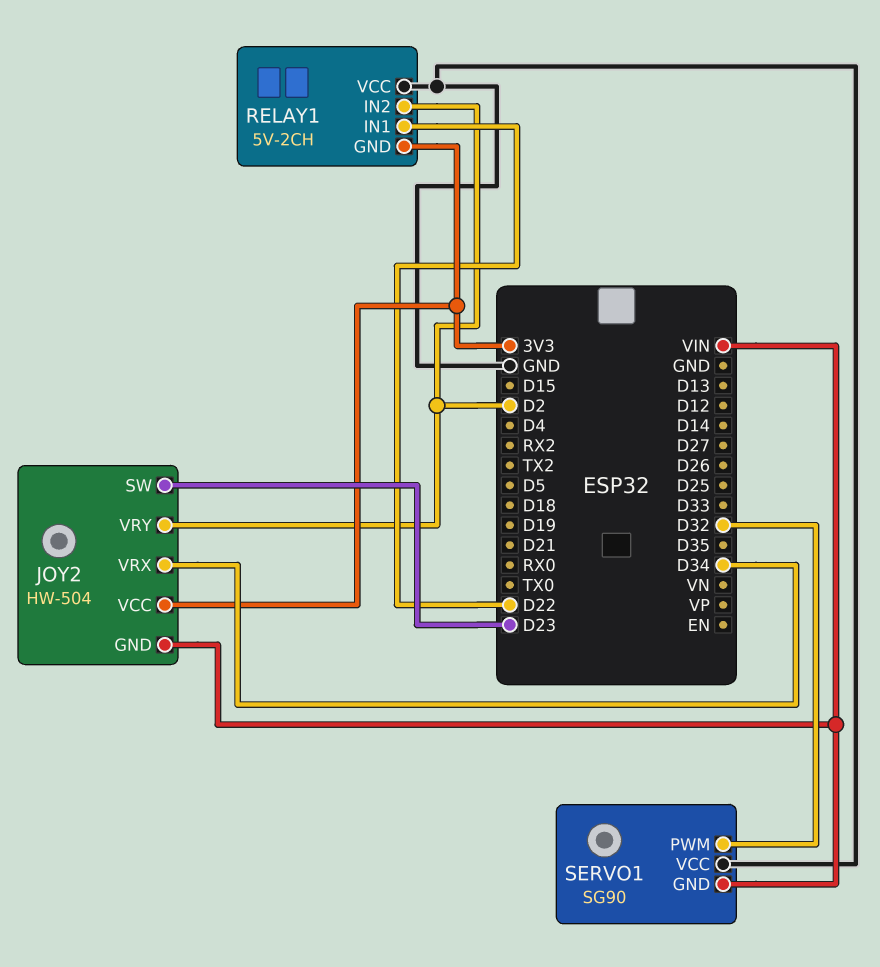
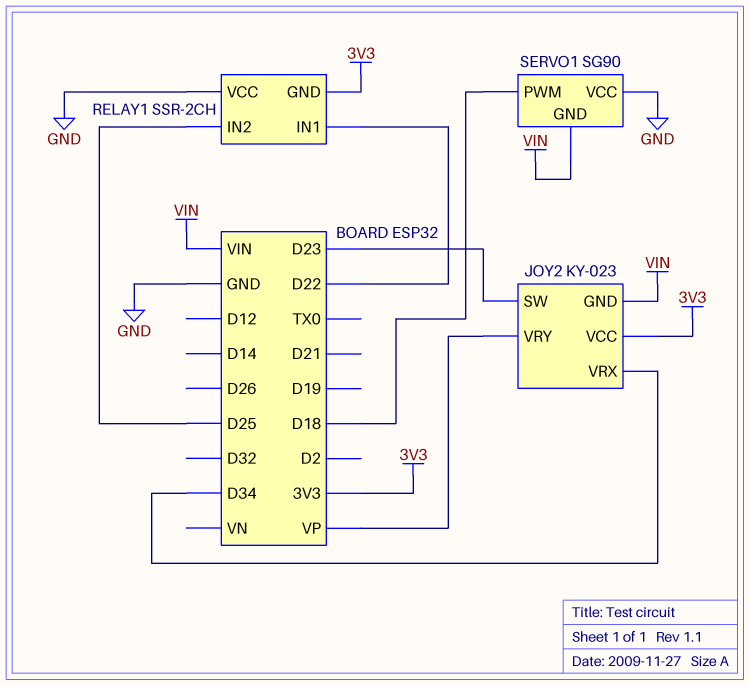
JOY2: HW-504 -> KY-023
JOY2 pin VRY: D2 -> VP
RELAY1: 5V-2CH -> SSR-2CH
RELAY1 pin IN2: D2 -> D25
SERVO1 pin PWM: D32 -> D18

